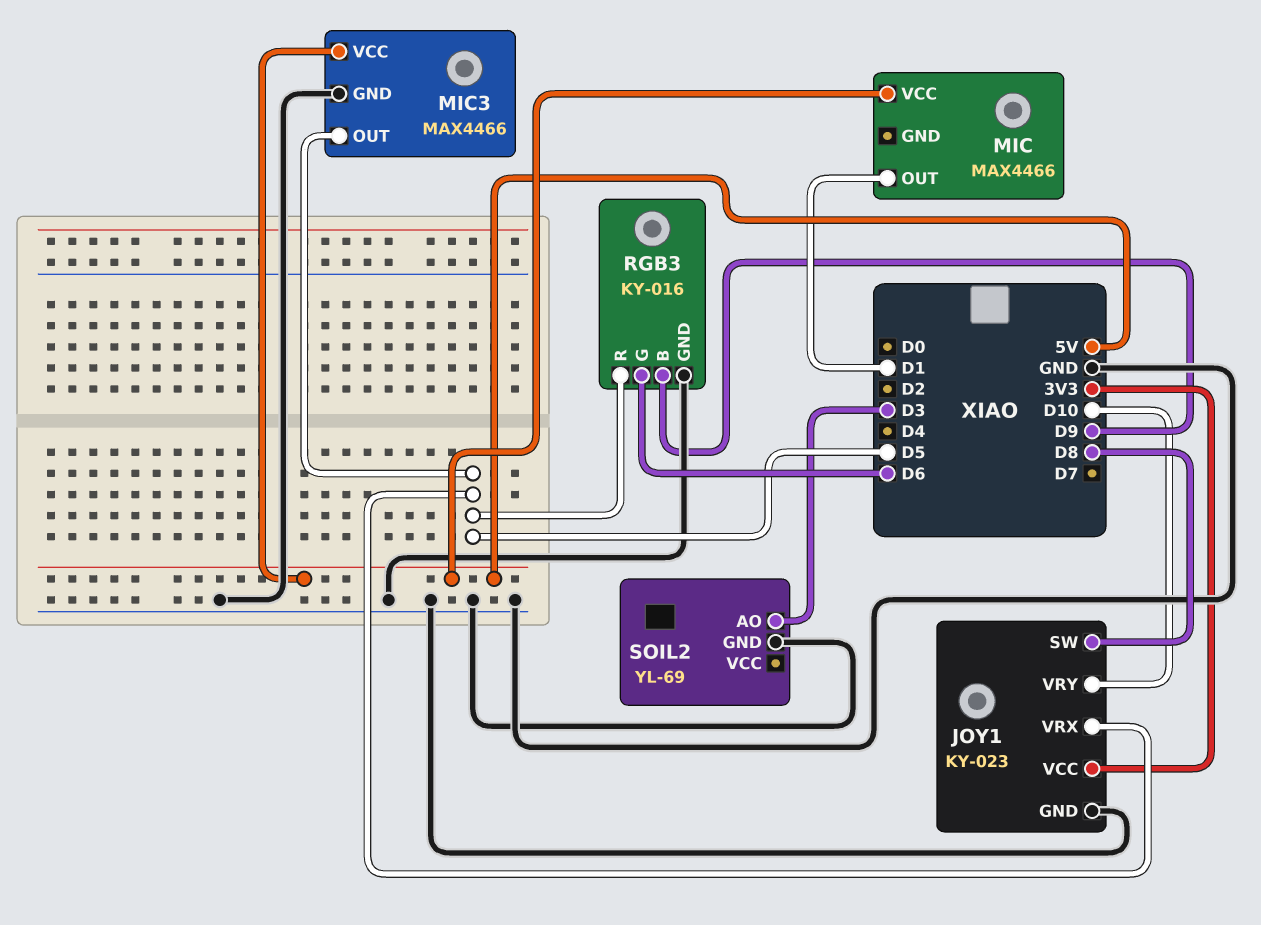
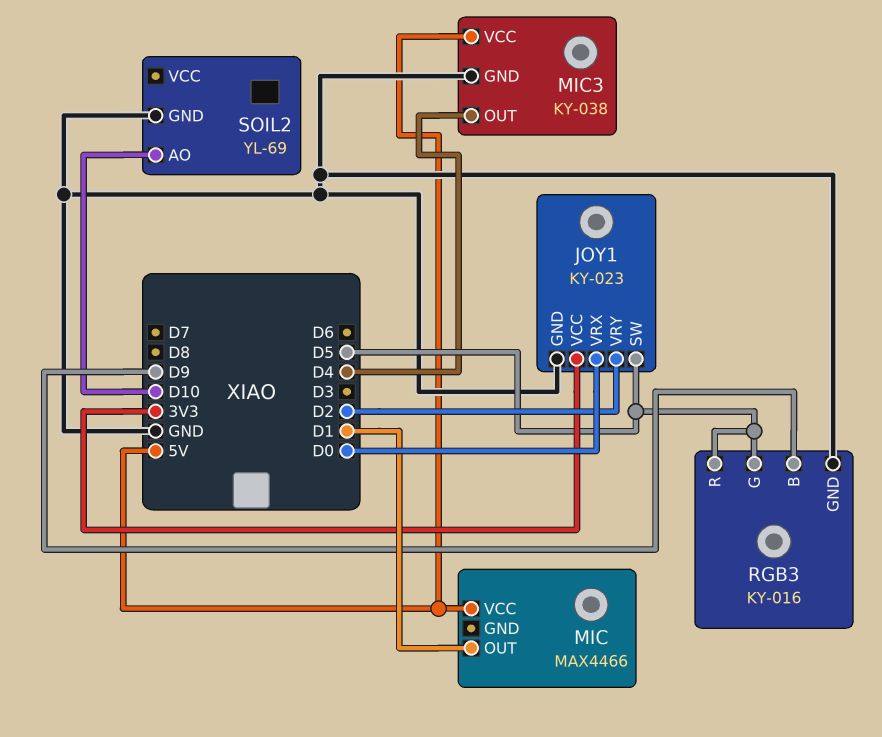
JOY1 pin SW: D8 -> D5
JOY1 pin VRX: D5 -> D0
JOY1 pin VRY: D10 -> D2
MIC3: MAX4466 -> KY-038
MIC3 pin OUT: D5 -> D4
RGB3 pin G: D6 -> D5
SOIL2 pin AO: D3 -> D10

